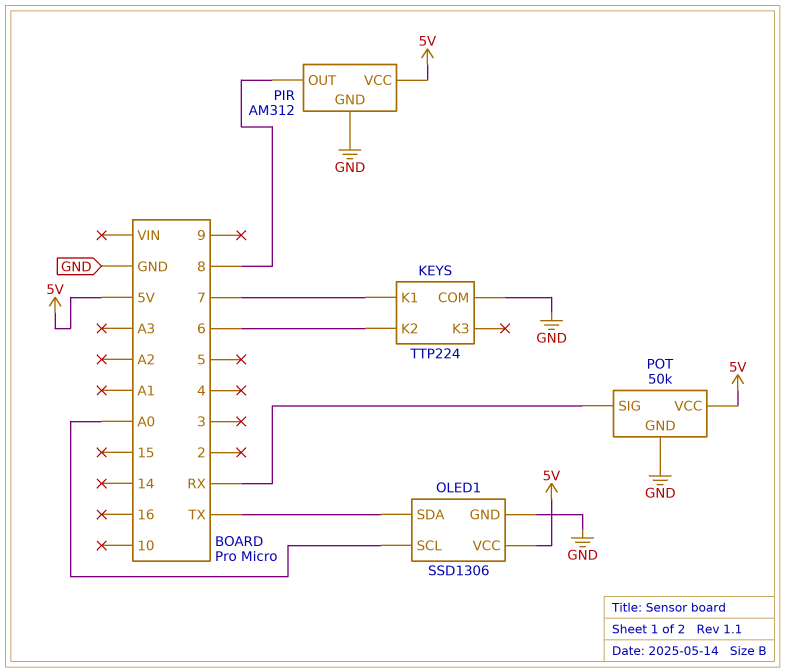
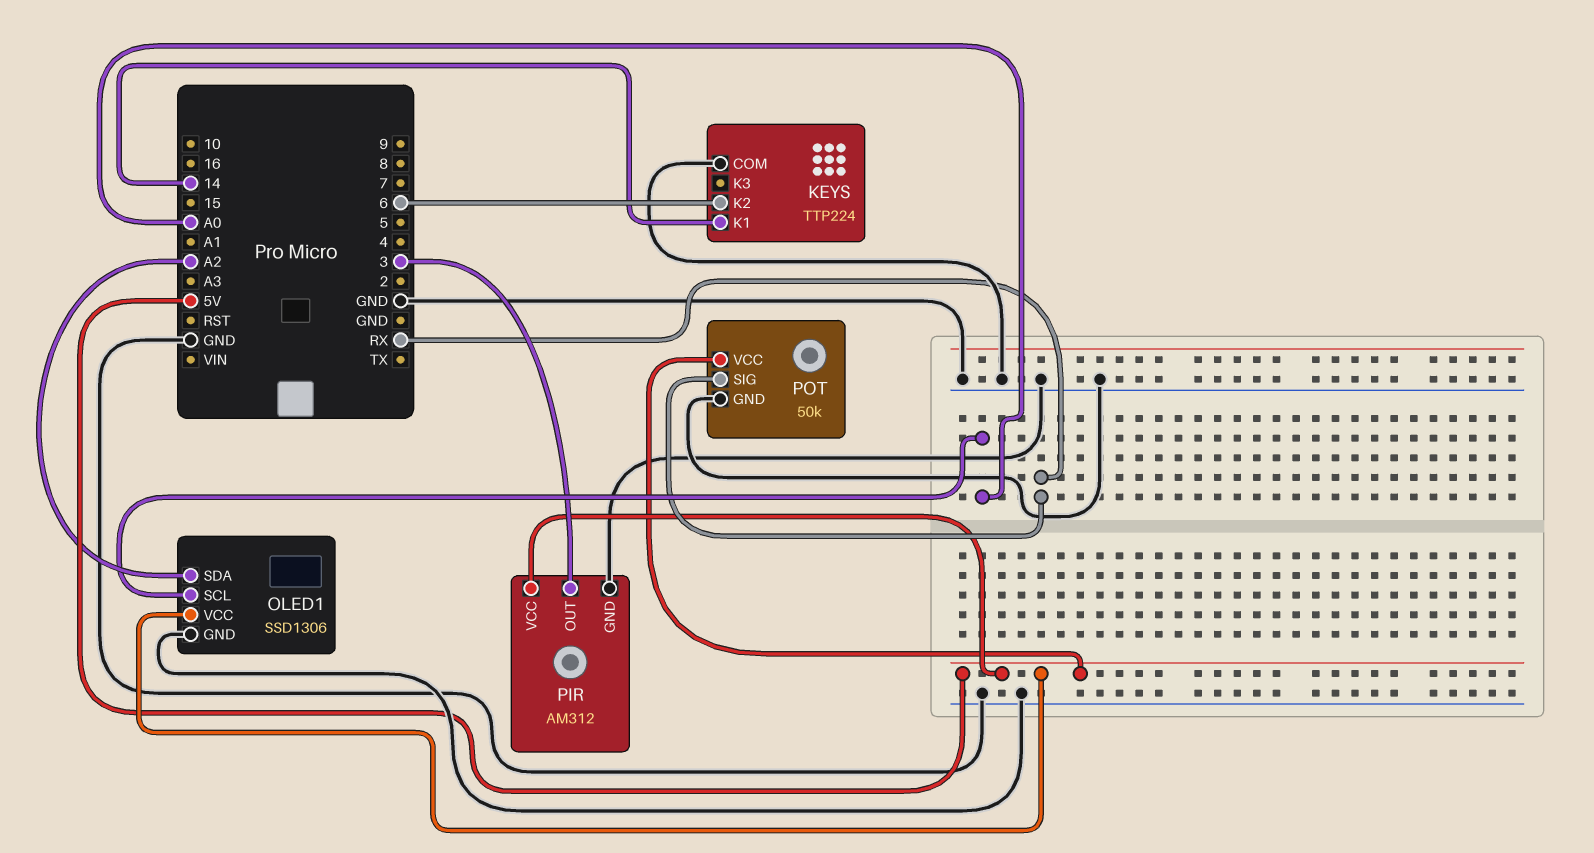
KEYS pin K1: 7 -> 14
OLED1 pin SDA: TX -> A2
PIR pin OUT: 8 -> 3

